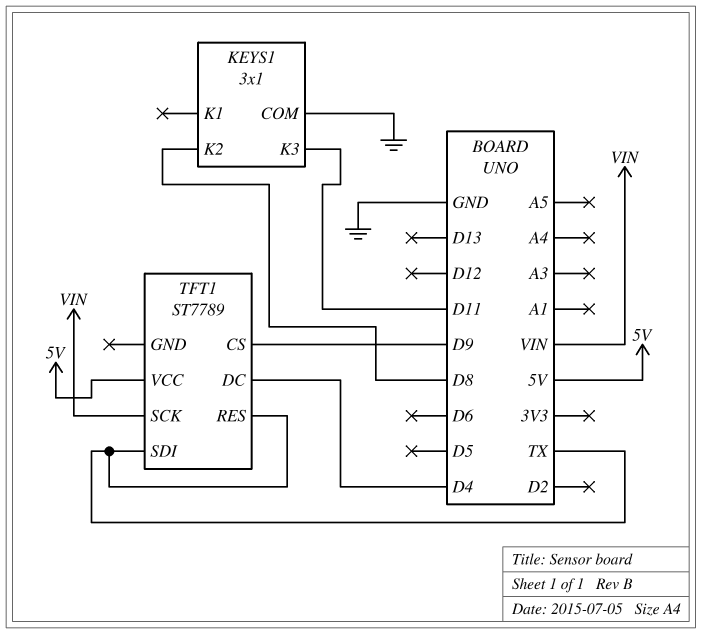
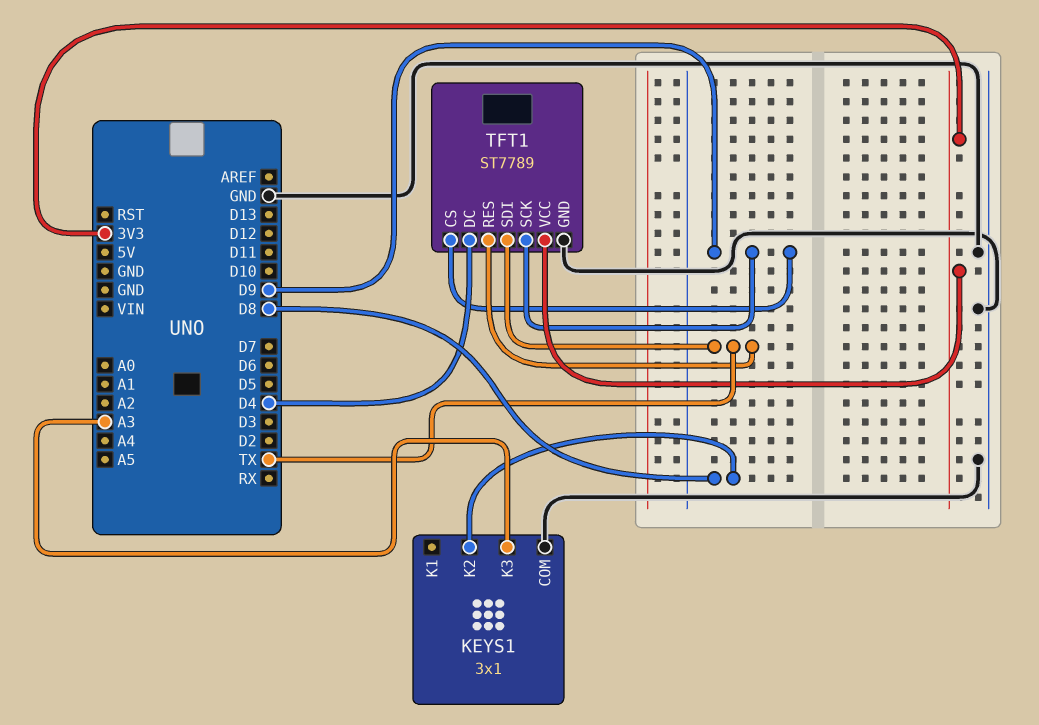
KEYS1 pin K3: D11 -> A3
TFT1 pin GND: none -> GND
TFT1 pin SCK: VIN -> D9
TFT1 pin VCC: 5V -> 3V3

